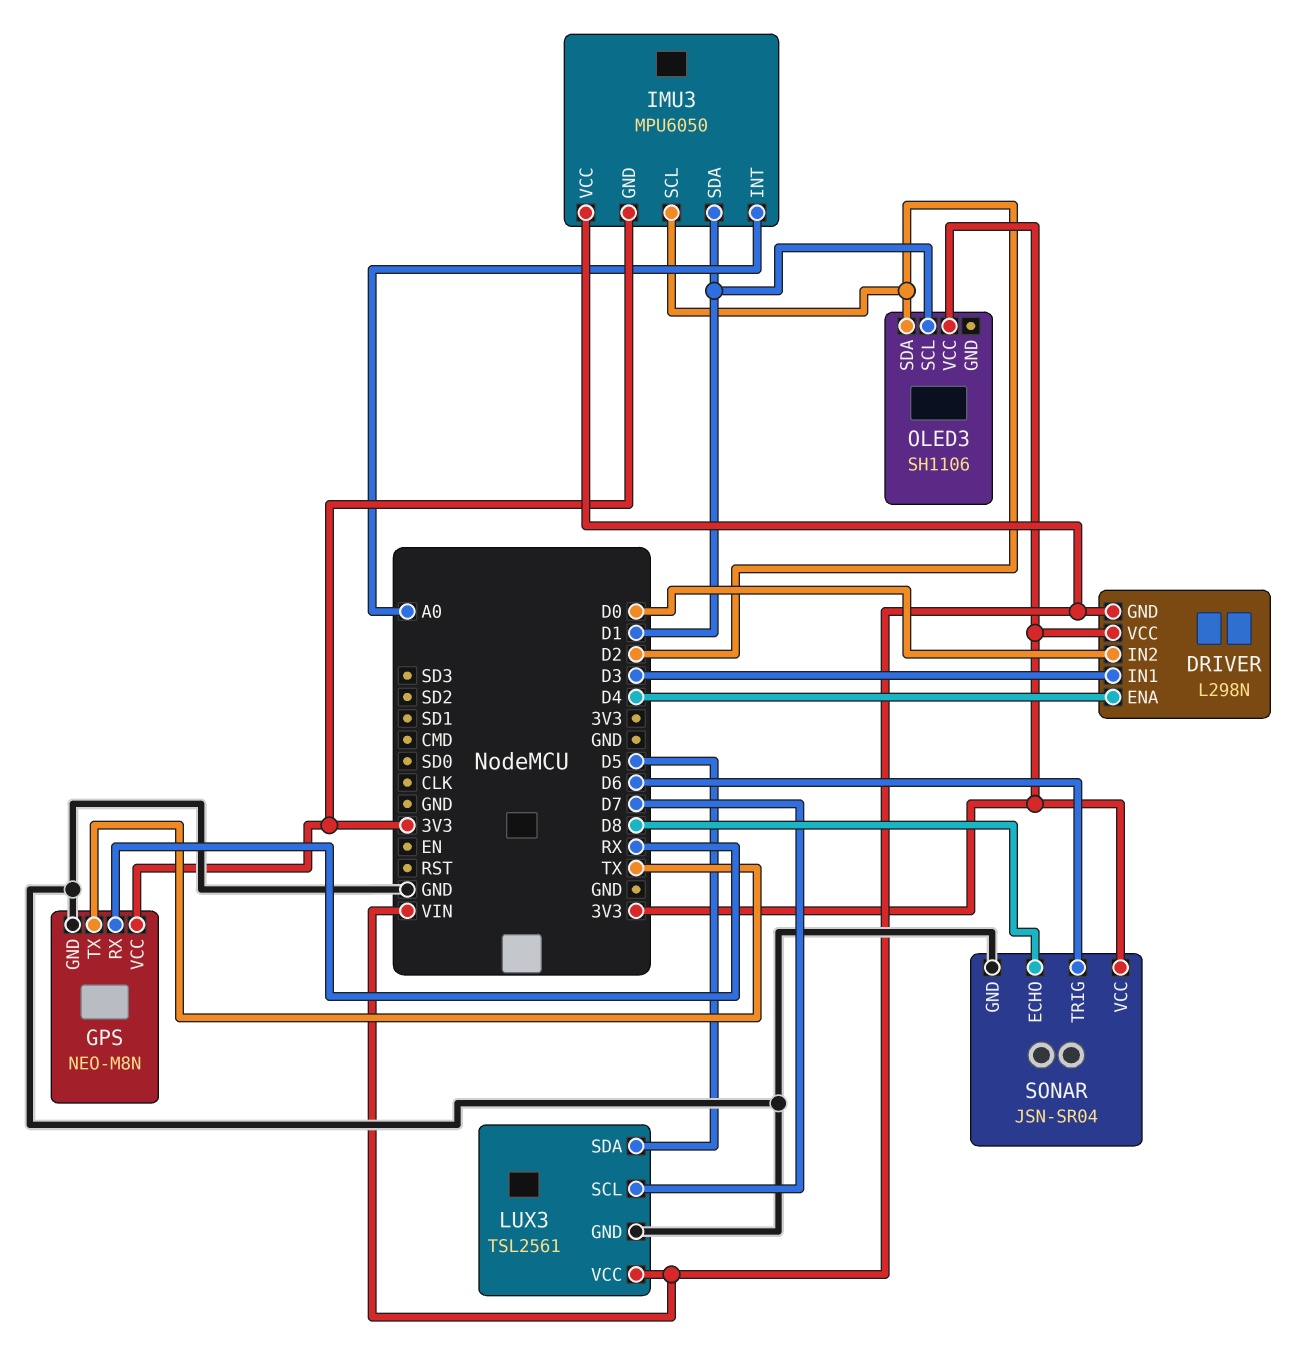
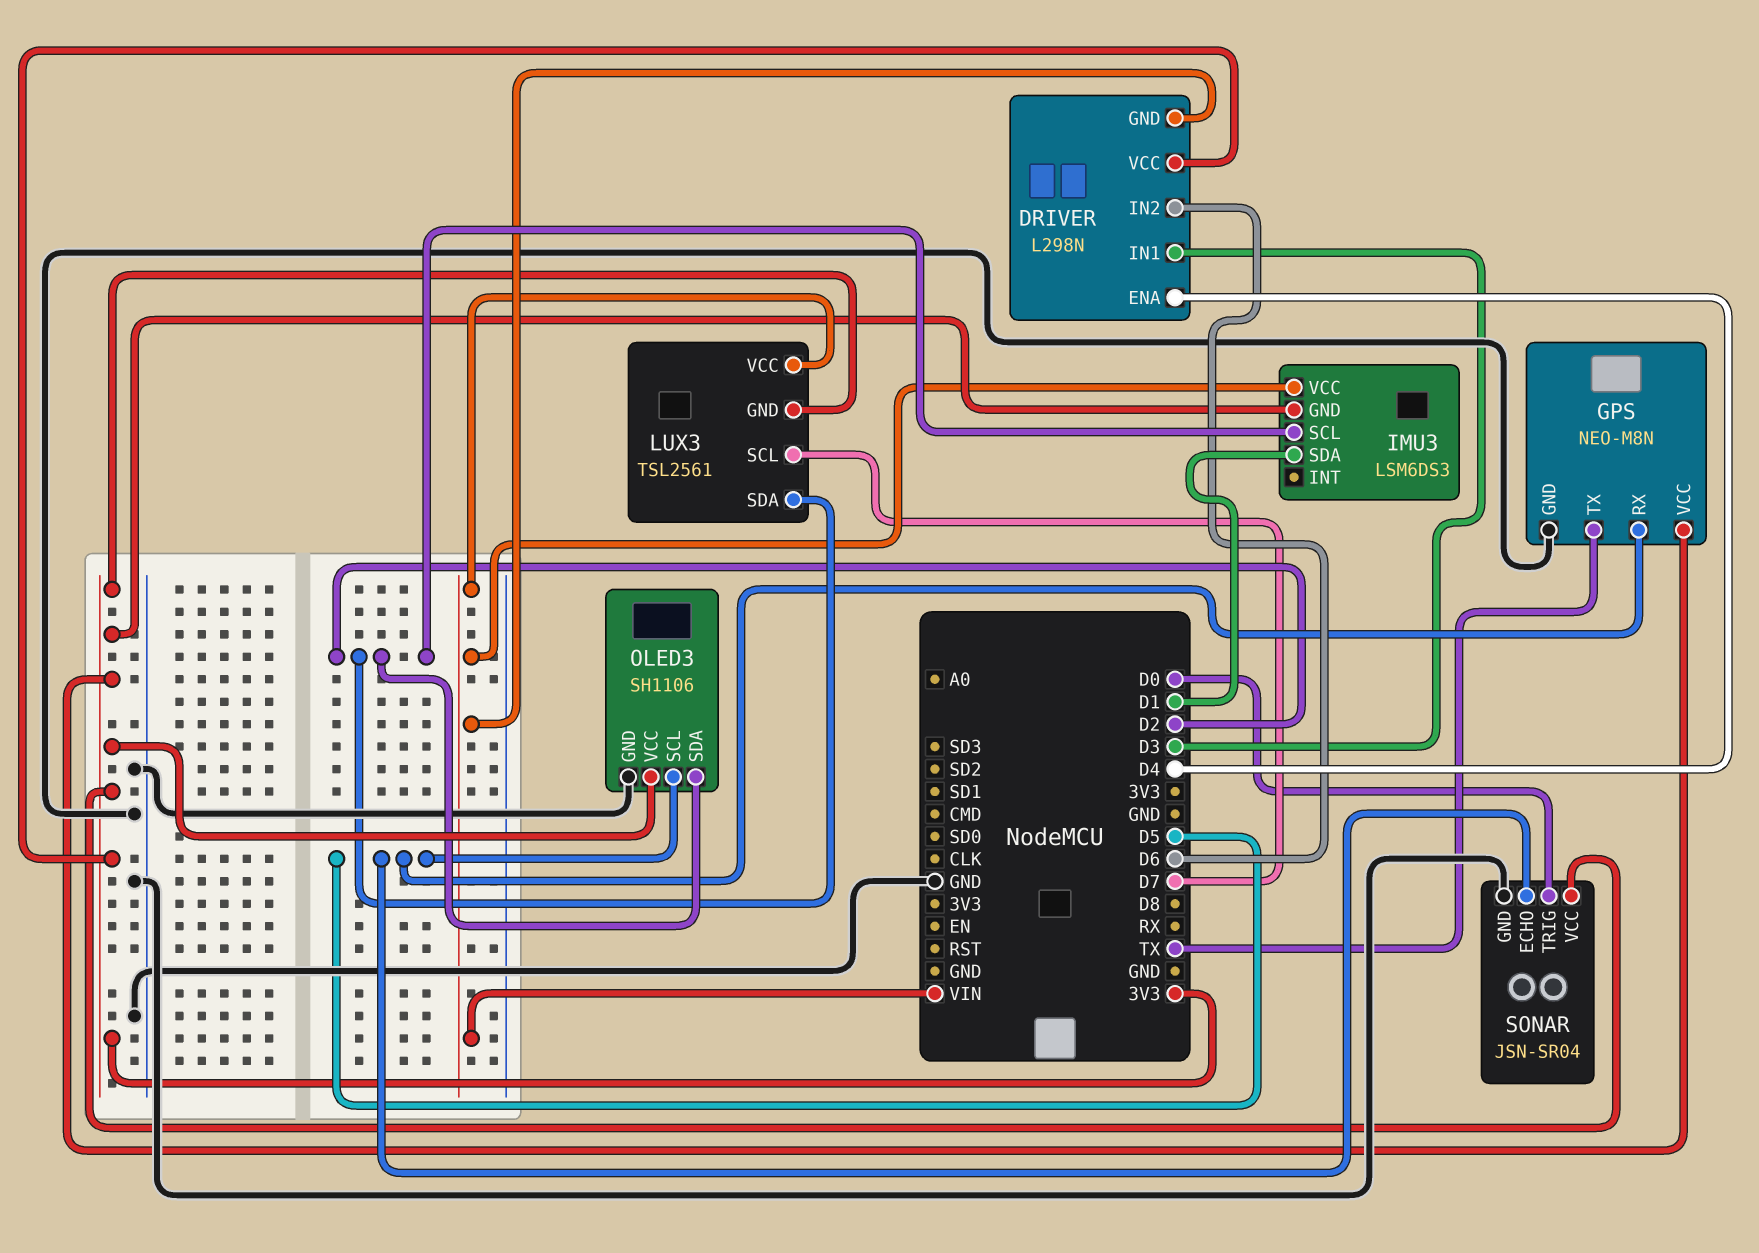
DRIVER pin IN2: D0 -> D6
GPS pin RX: RX -> D5
IMU3: MPU6050 -> LSM6DS3
IMU3 pin INT: A0 -> none
LUX3 pin GND: GND -> 3V3
LUX3 pin SDA: D5 -> D2
OLED3 pin GND: none -> GND
OLED3 pin SCL: D1 -> D5
SONAR pin ECHO: D8 -> D5
SONAR pin TRIG: D6 -> D0

